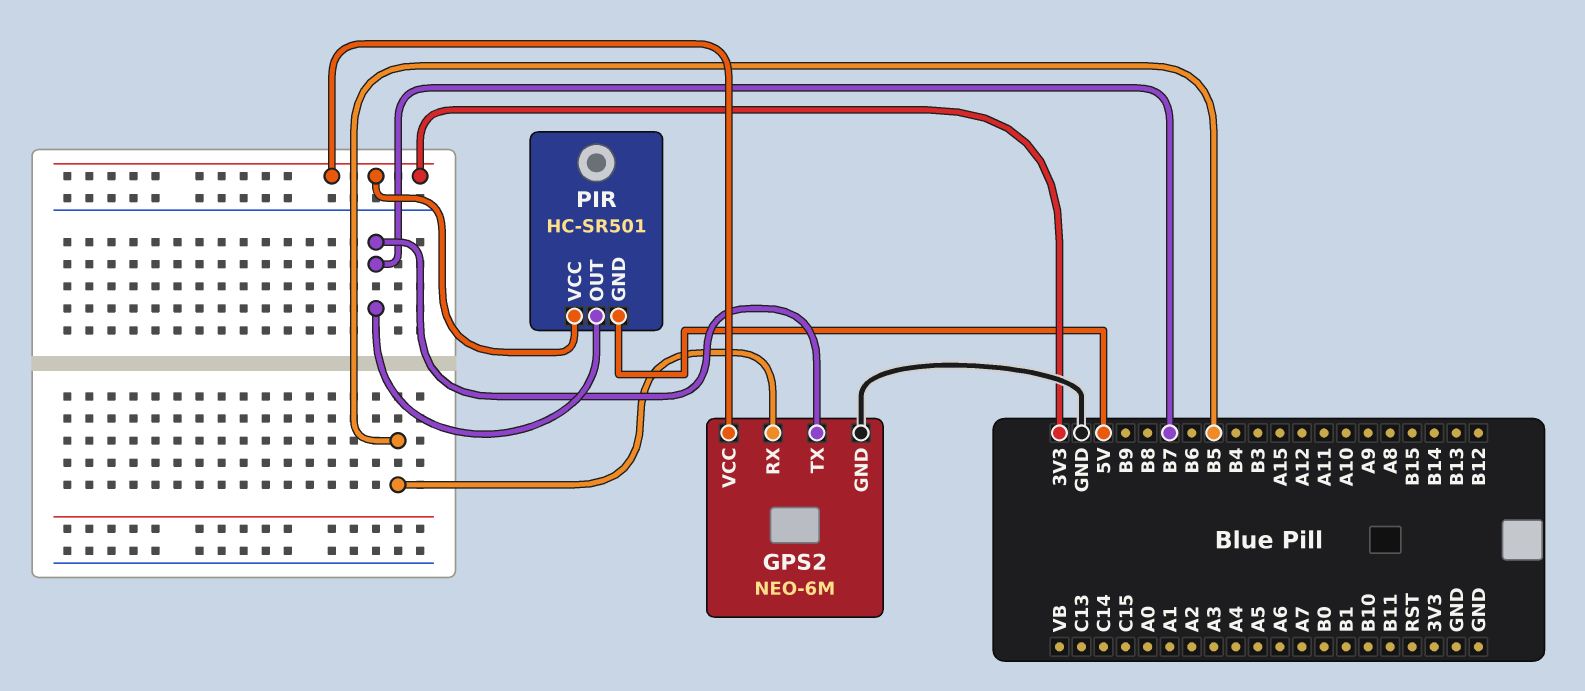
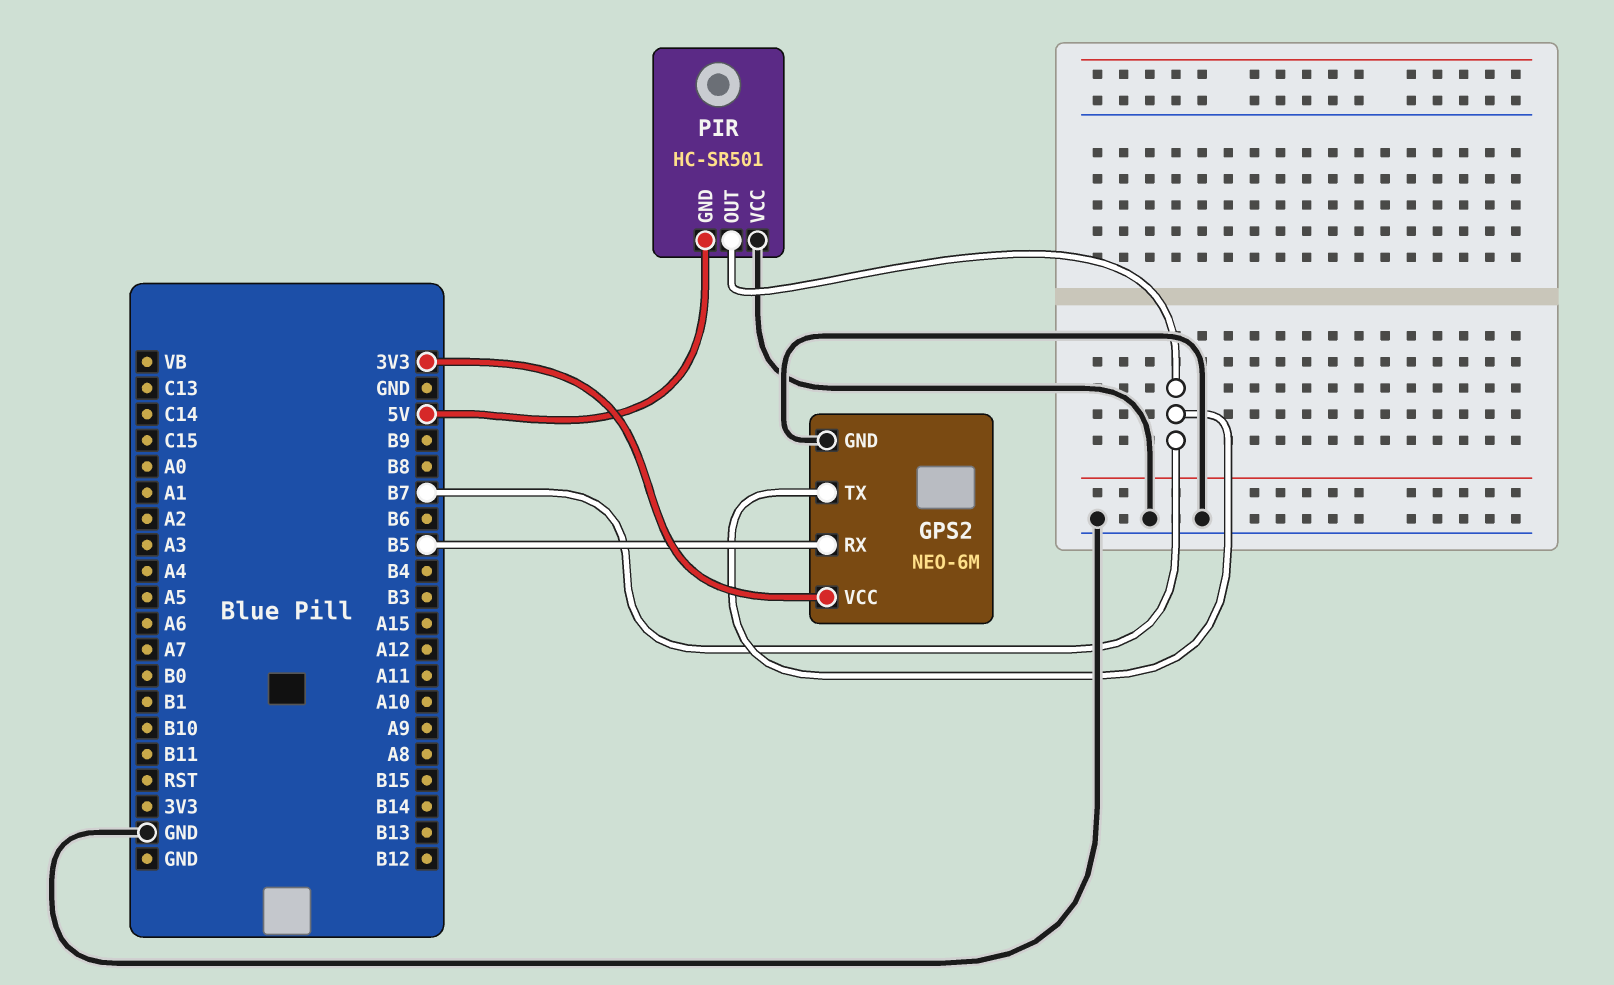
PIR pin VCC: 3V3 -> GND

